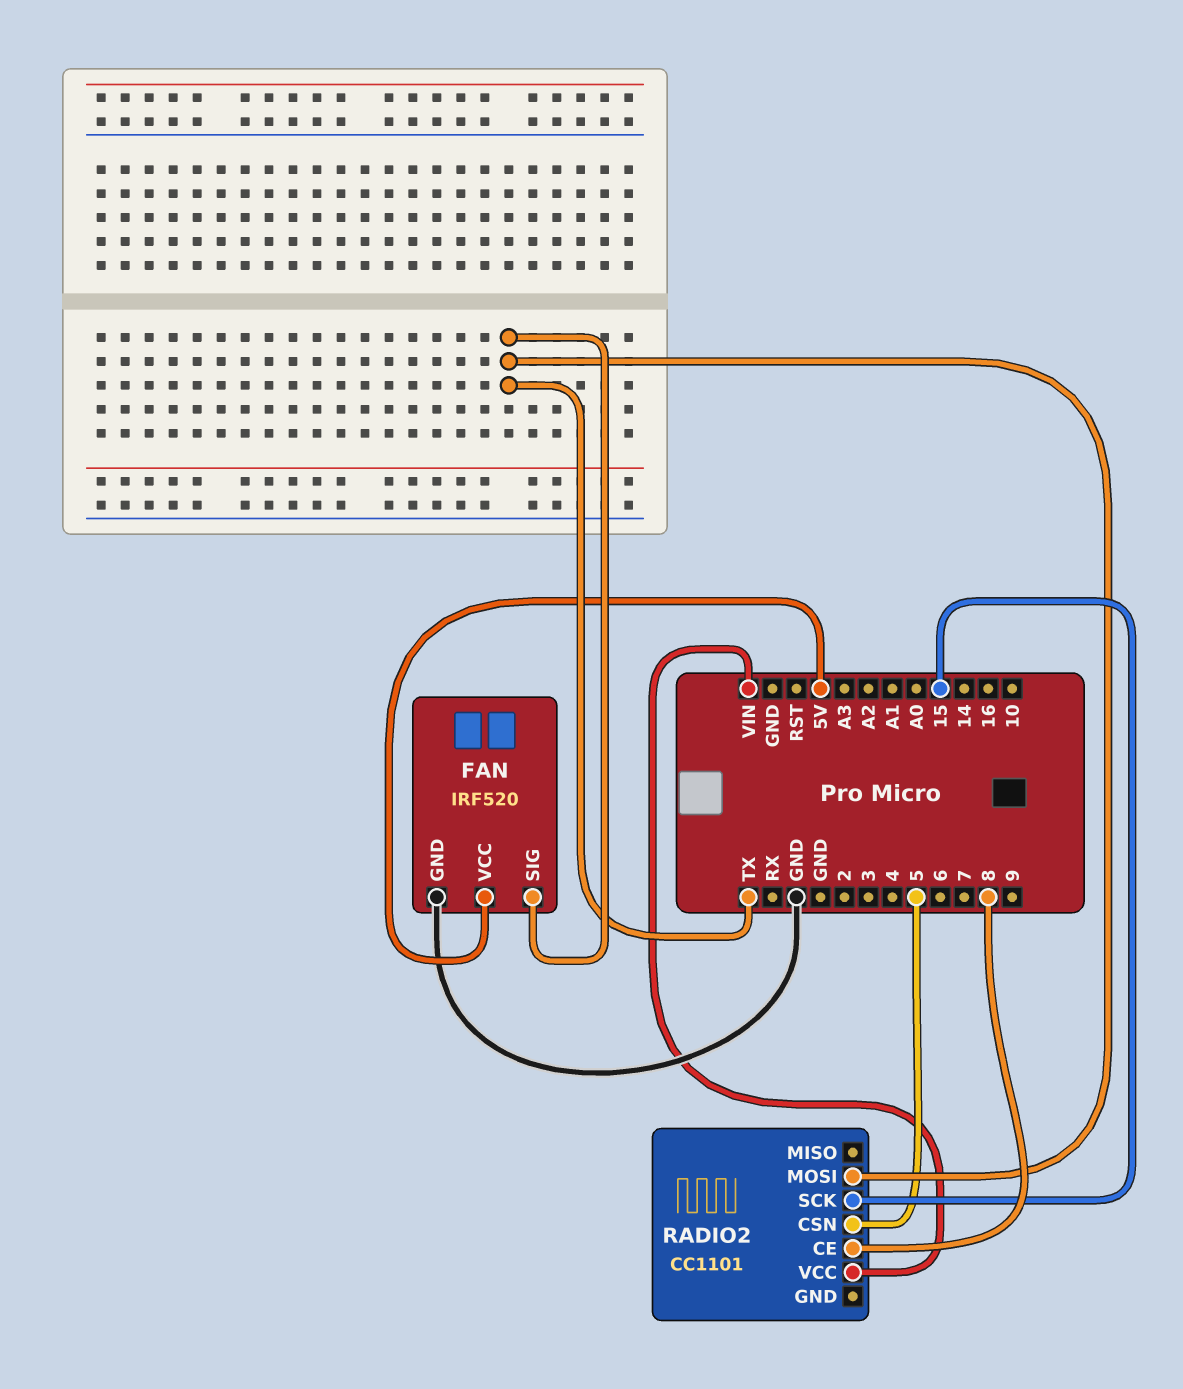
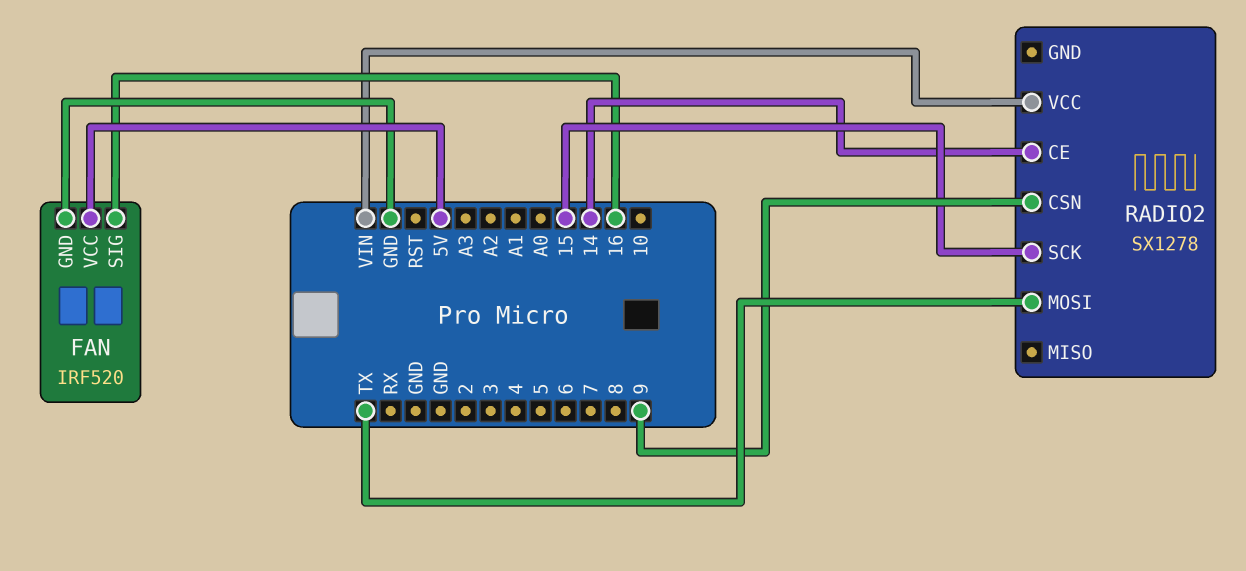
FAN pin SIG: TX -> 16
RADIO2: CC1101 -> SX1278
RADIO2 pin CE: 8 -> 14
RADIO2 pin CSN: 5 -> 9

